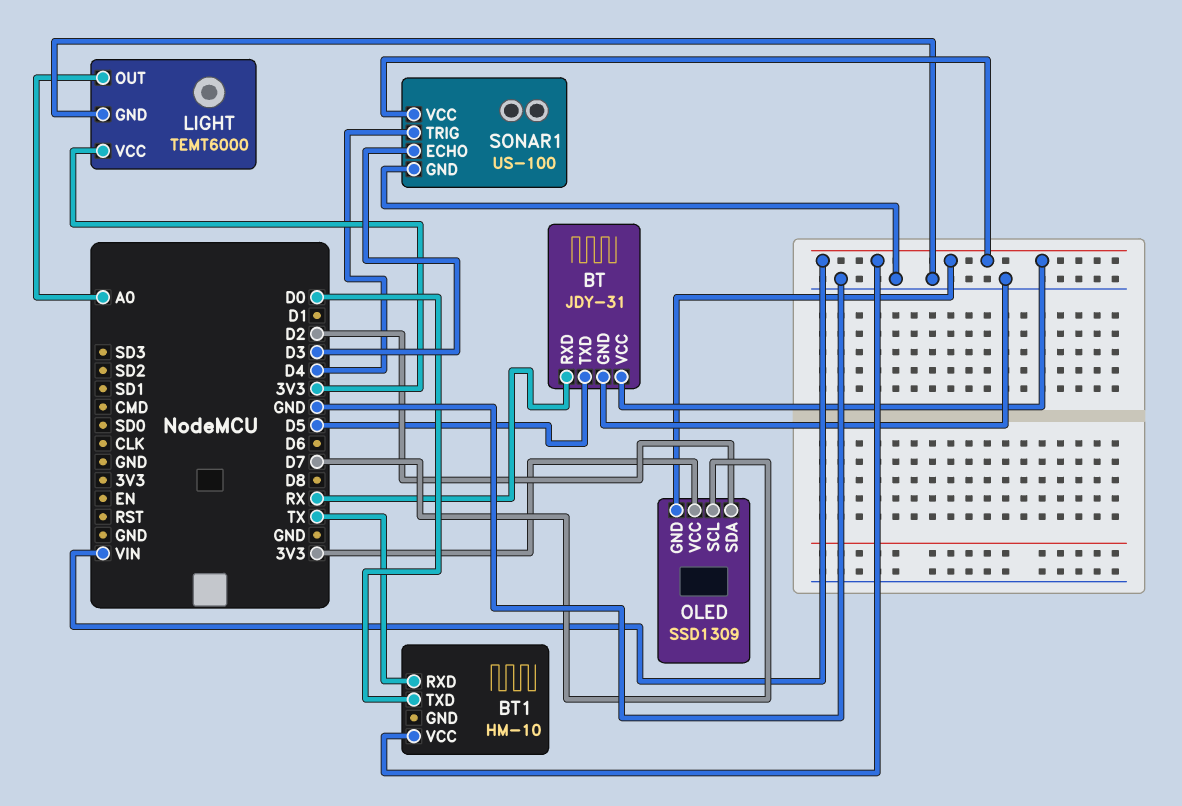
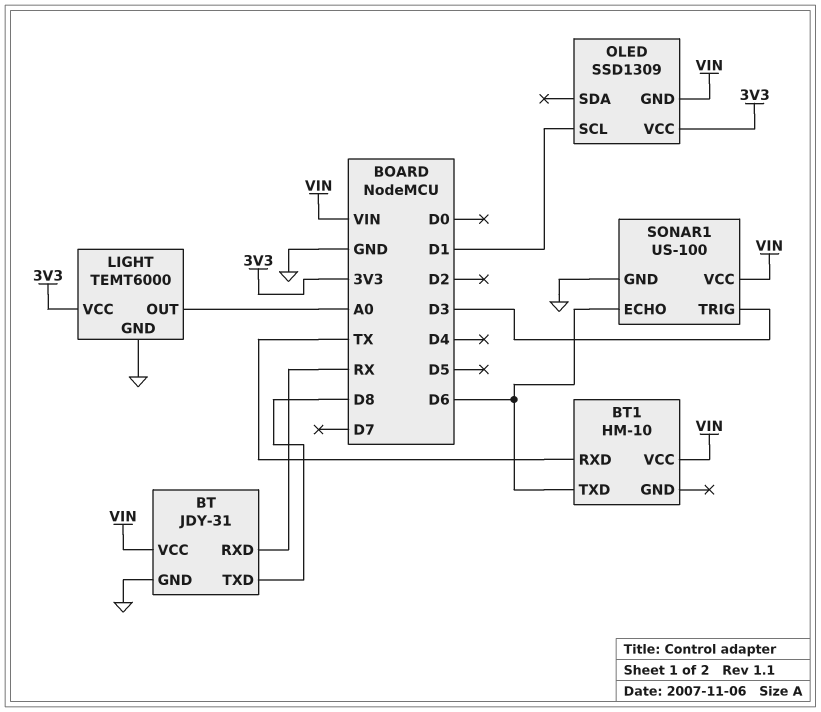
BT pin TXD: D5 -> D8
BT1 pin TXD: D0 -> D6
OLED pin SCL: D7 -> D1
OLED pin SDA: D2 -> none
SONAR1 pin ECHO: D3 -> D6
SONAR1 pin TRIG: D4 -> D3

